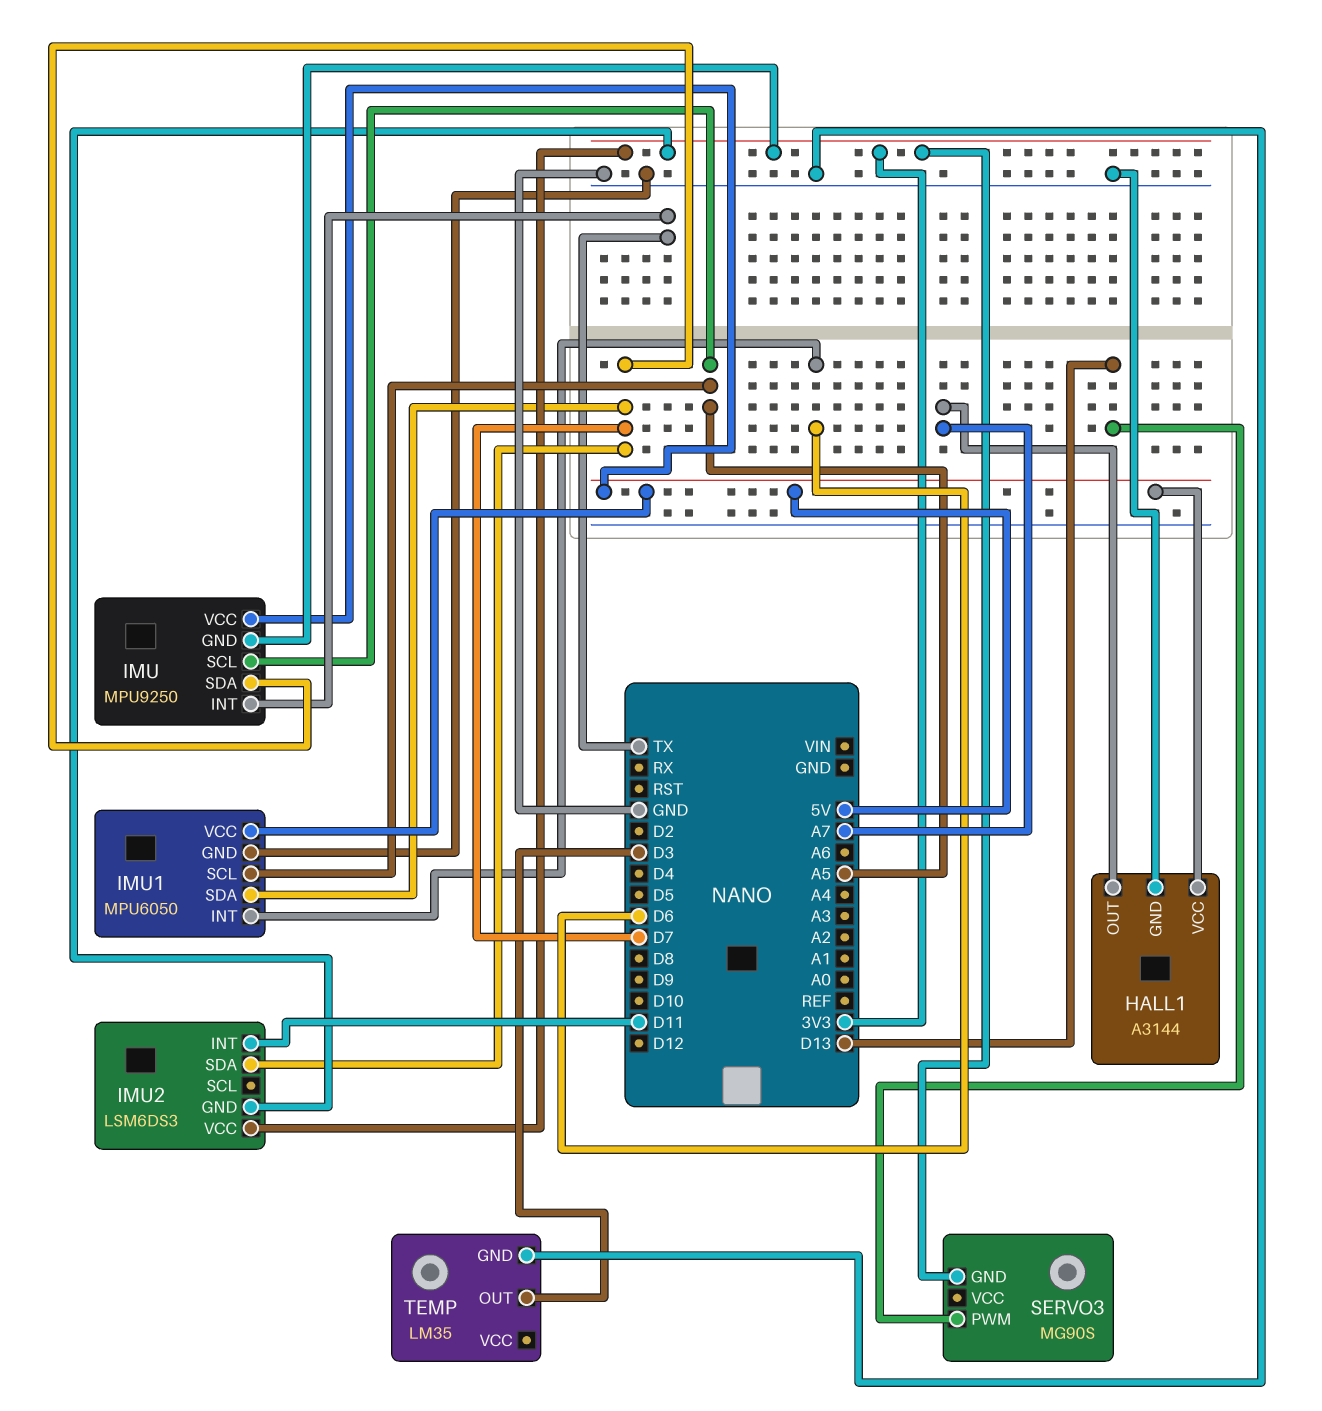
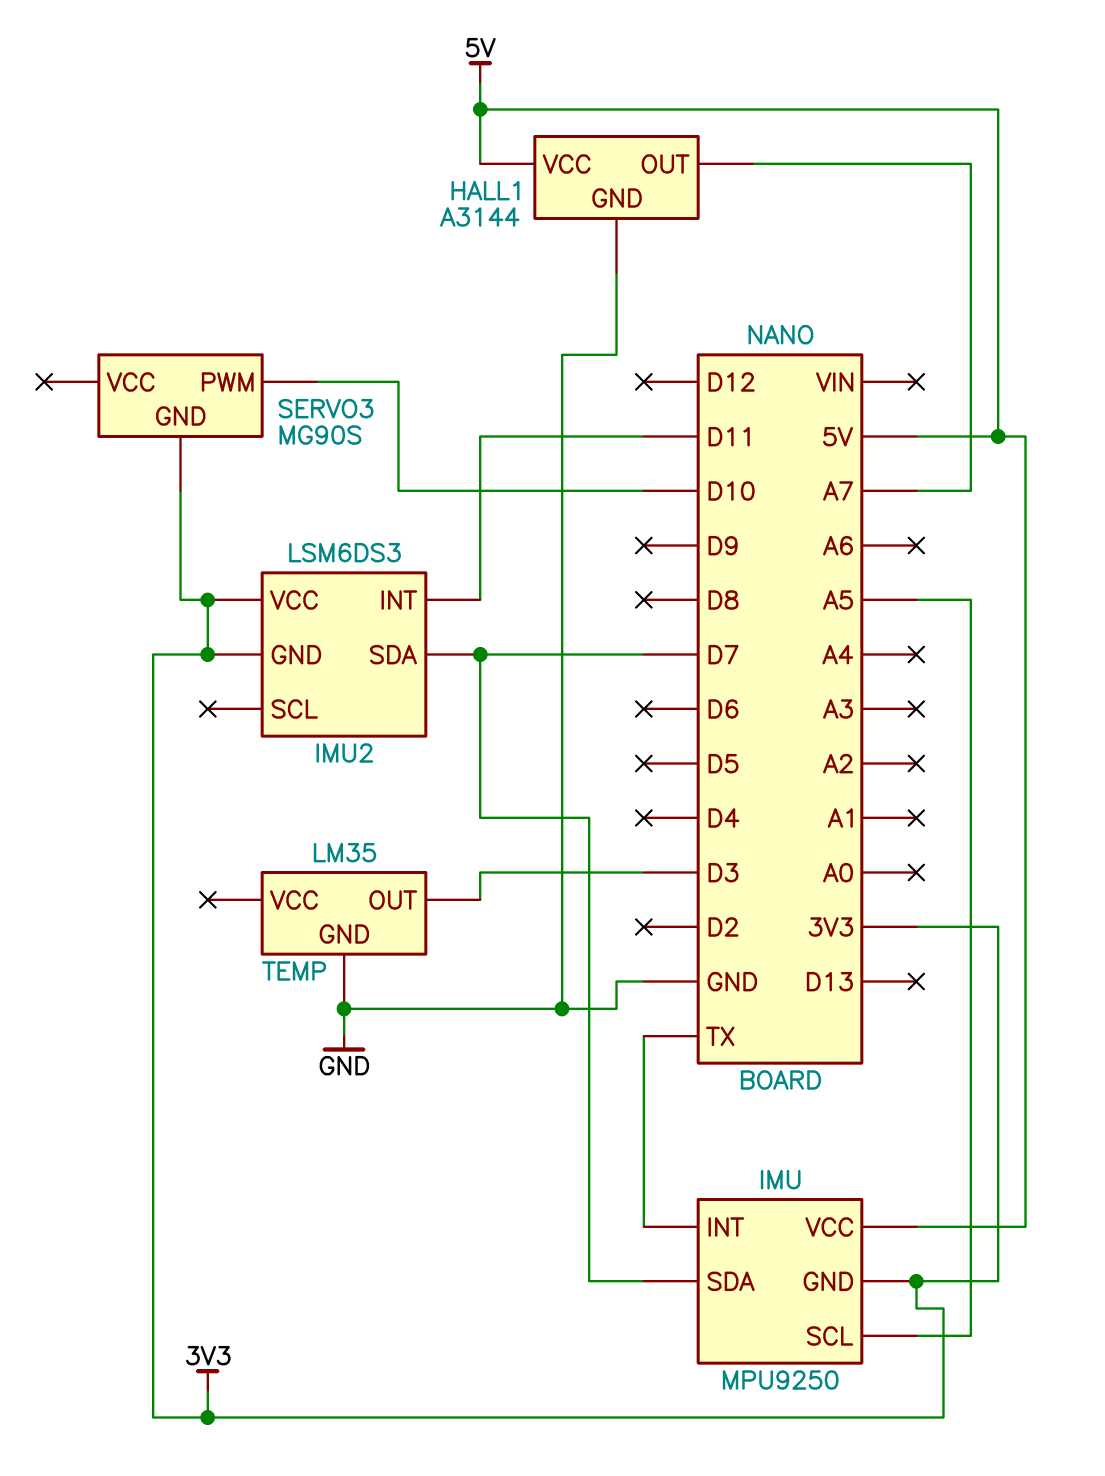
IMU1: MPU6050 -> none
IMU1 pin GND: GND -> none
IMU1 pin INT: D6 -> none
IMU1 pin SCL: A5 -> none
IMU1 pin SDA: D7 -> none
IMU1 pin VCC: 5V -> none
SERVO3 pin PWM: D13 -> D10

